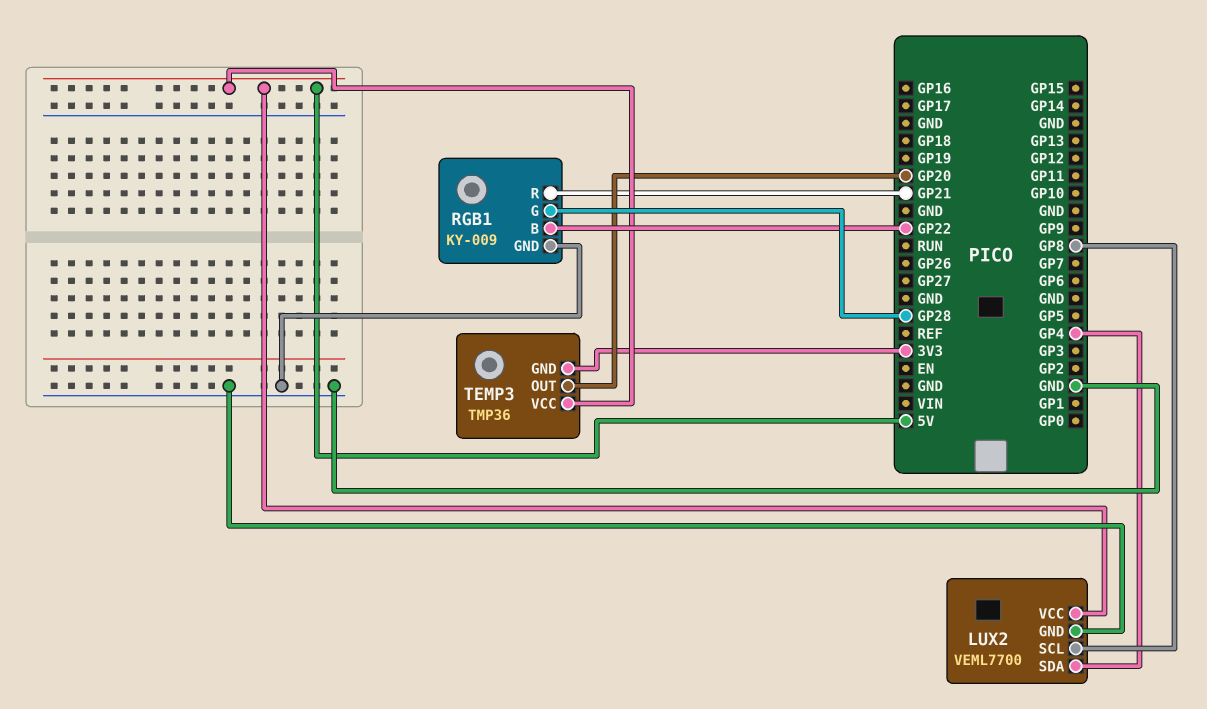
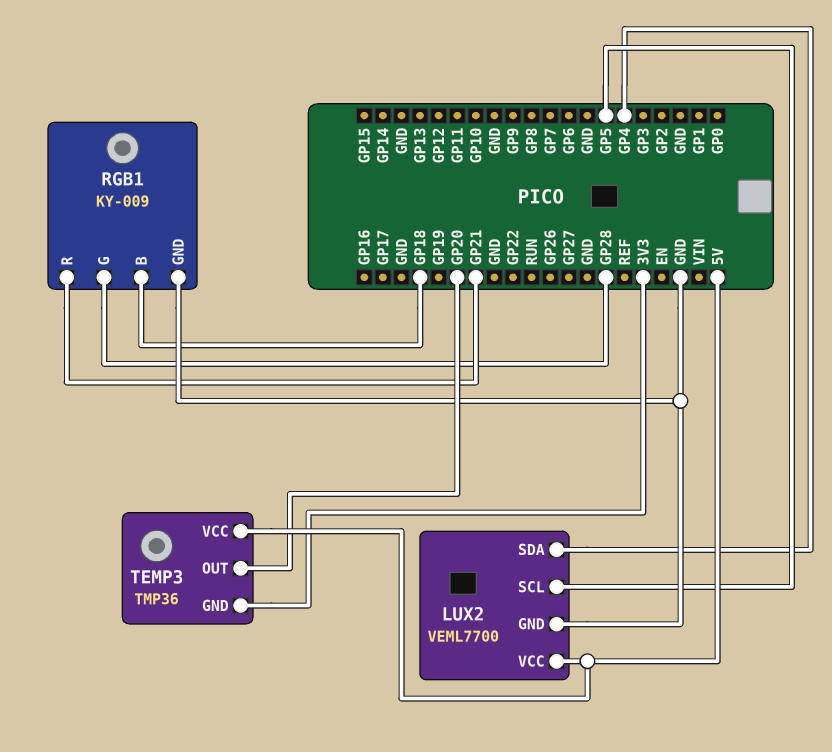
LUX2 pin SCL: GP8 -> GP5
RGB1 pin B: GP22 -> GP18

